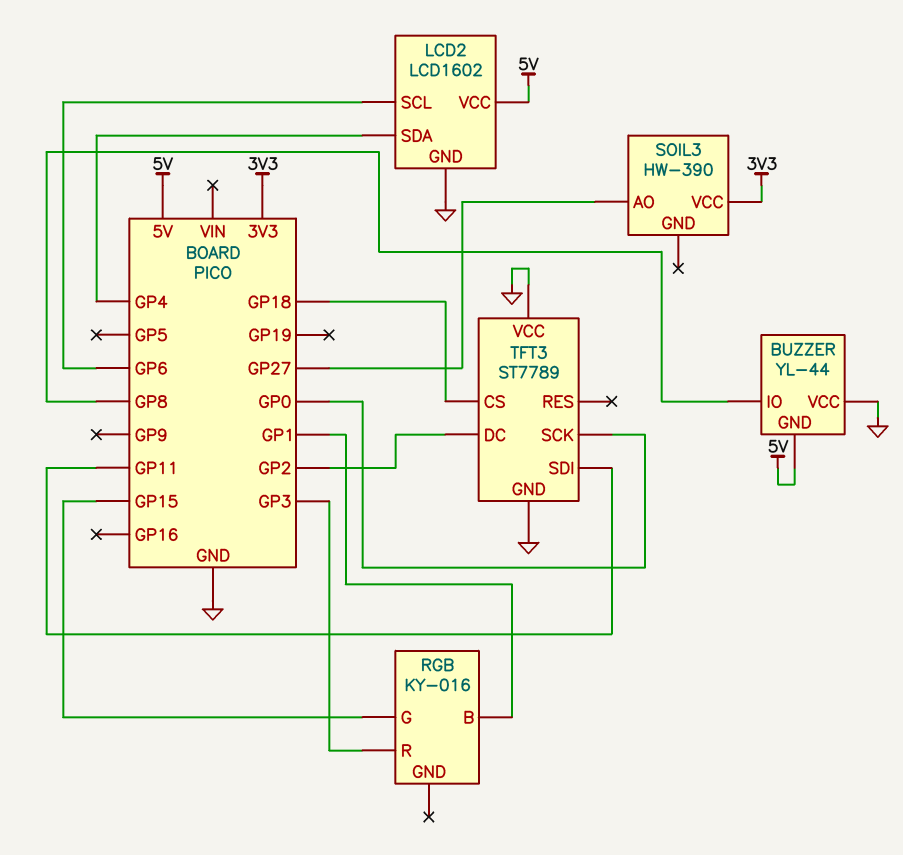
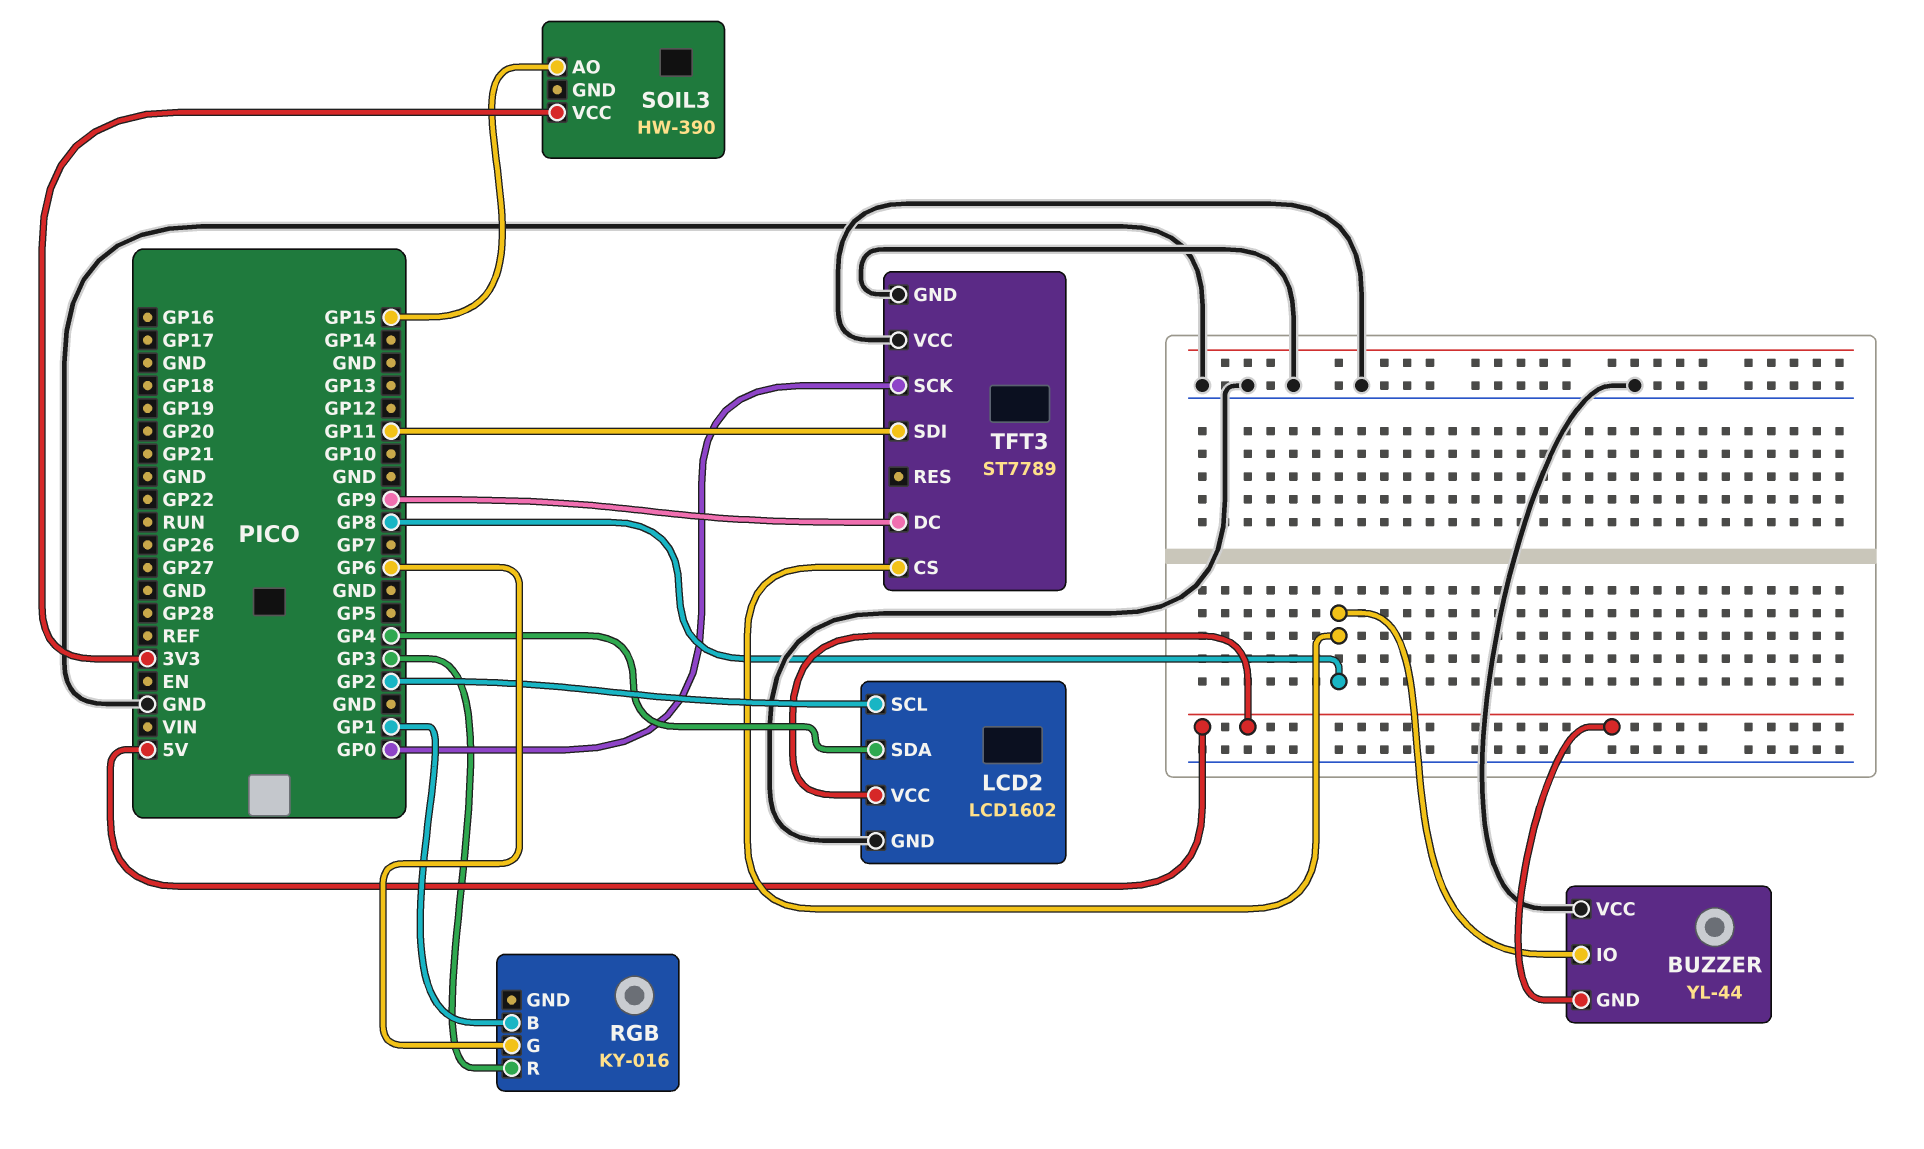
LCD2 pin SCL: GP6 -> GP2
RGB pin G: GP15 -> GP6
SOIL3 pin AO: GP27 -> GP15
TFT3 pin CS: GP18 -> GP8
TFT3 pin DC: GP2 -> GP9

